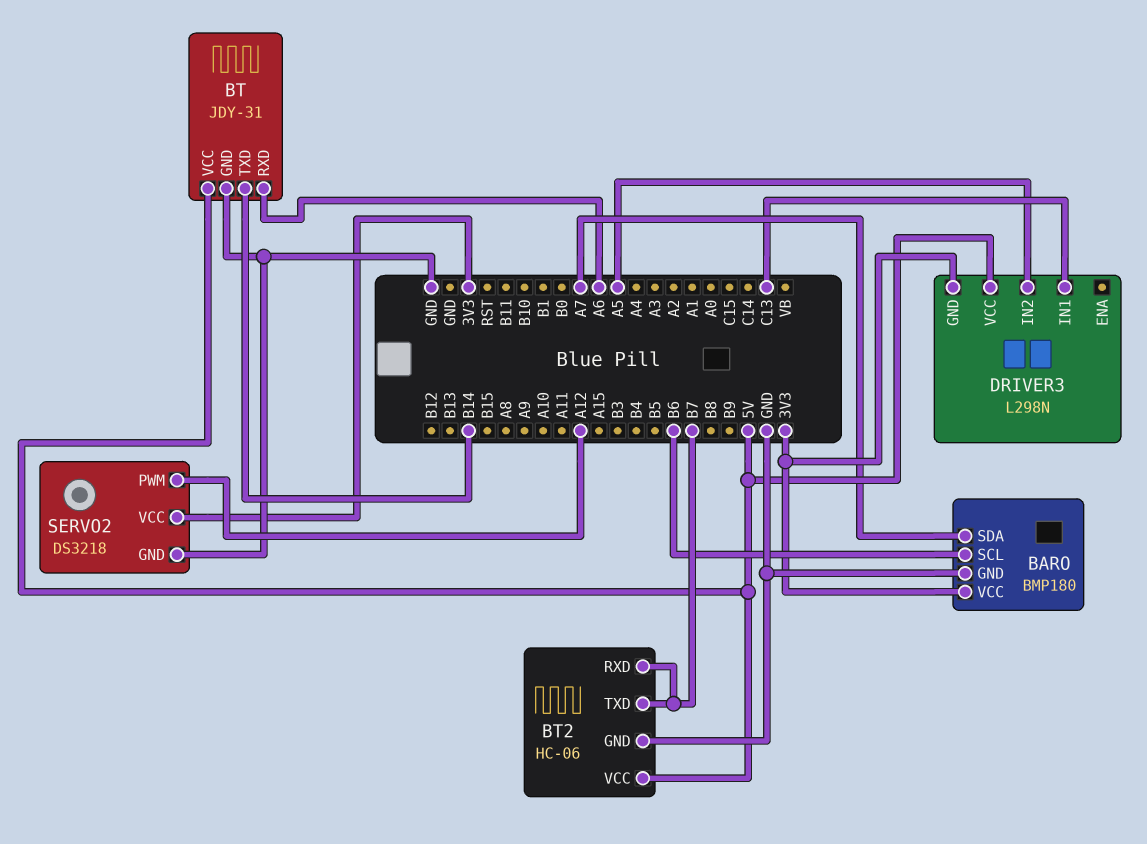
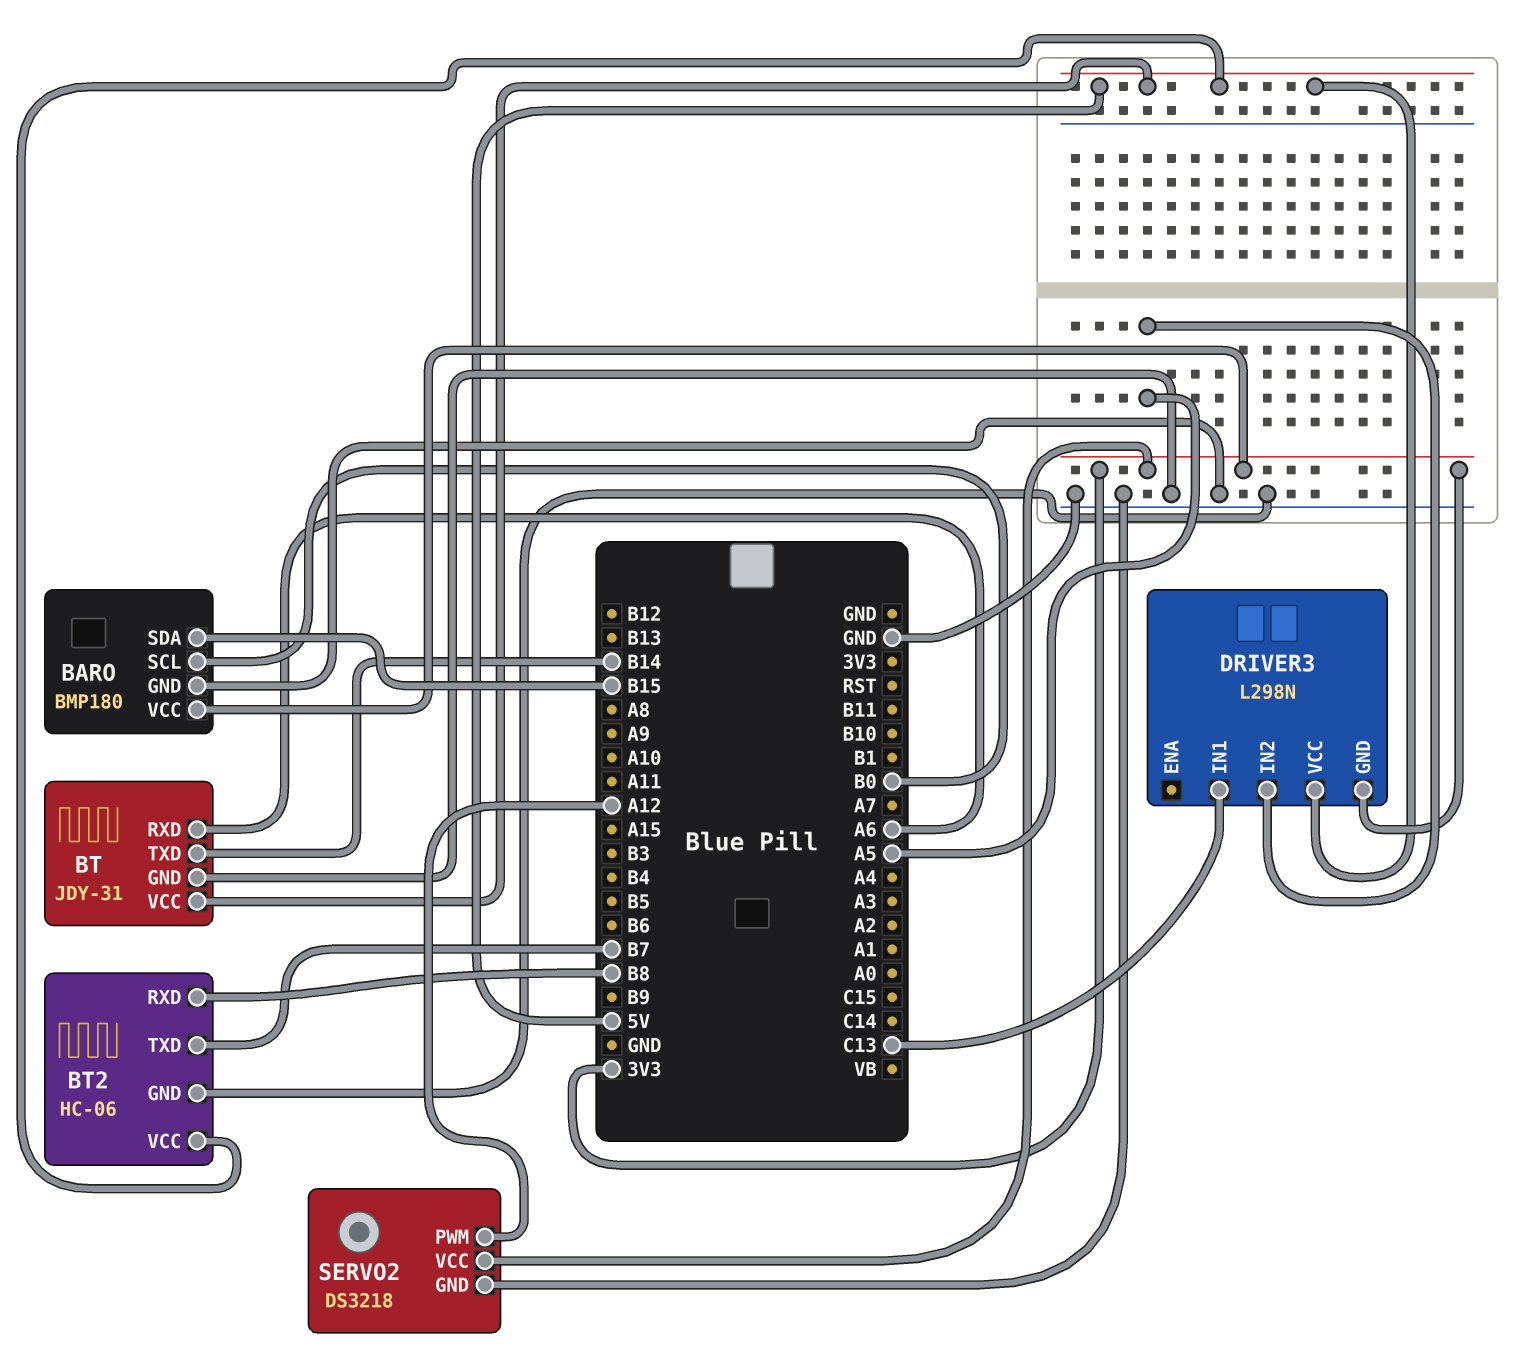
BARO pin SCL: B6 -> B0
BARO pin SDA: A7 -> B15
BT2 pin RXD: B7 -> B8

